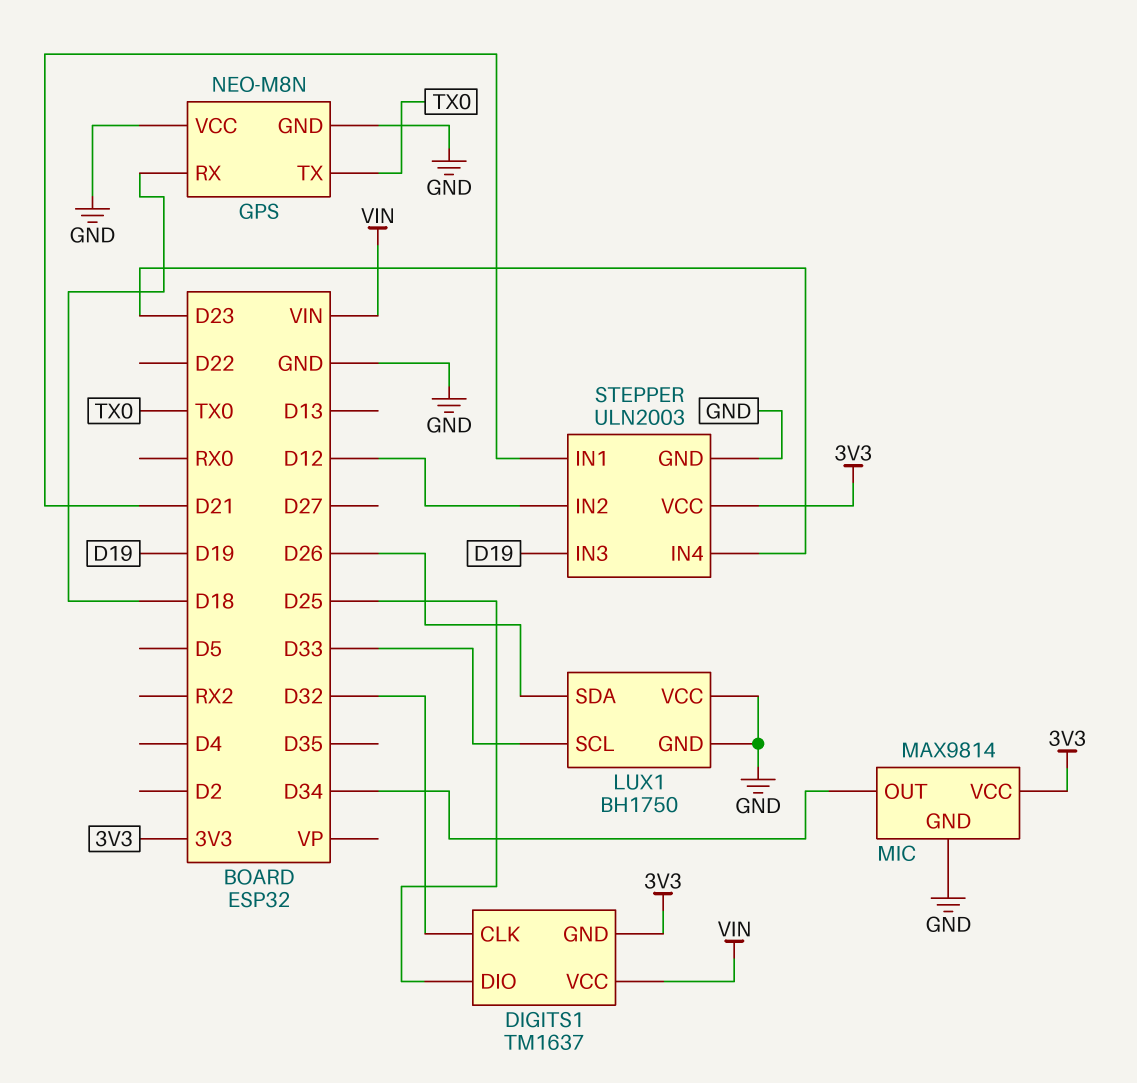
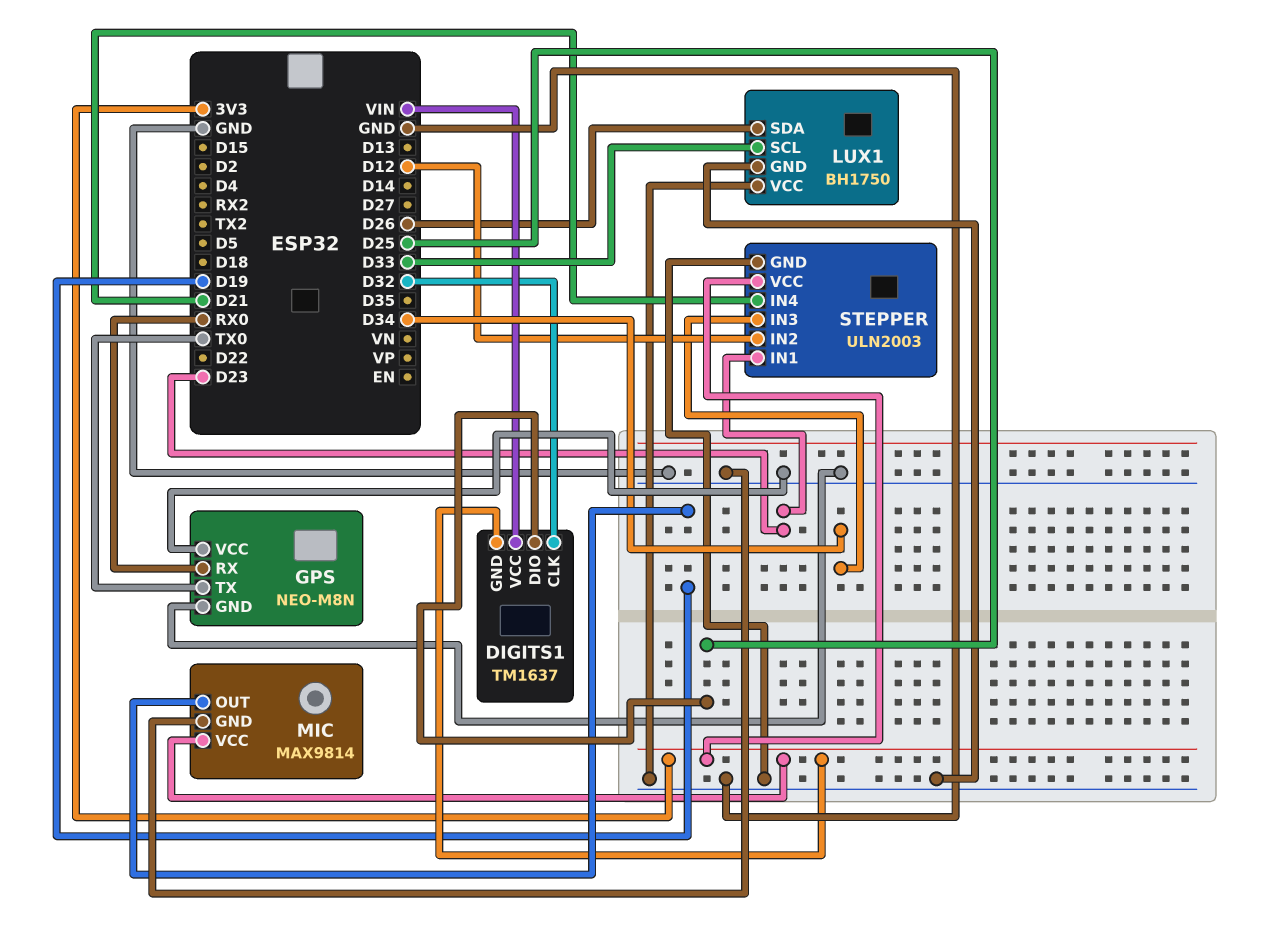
GPS pin RX: D18 -> RX0
MIC pin OUT: D34 -> D19
STEPPER pin IN1: D21 -> D23
STEPPER pin IN3: D19 -> D34
STEPPER pin IN4: D23 -> D21

